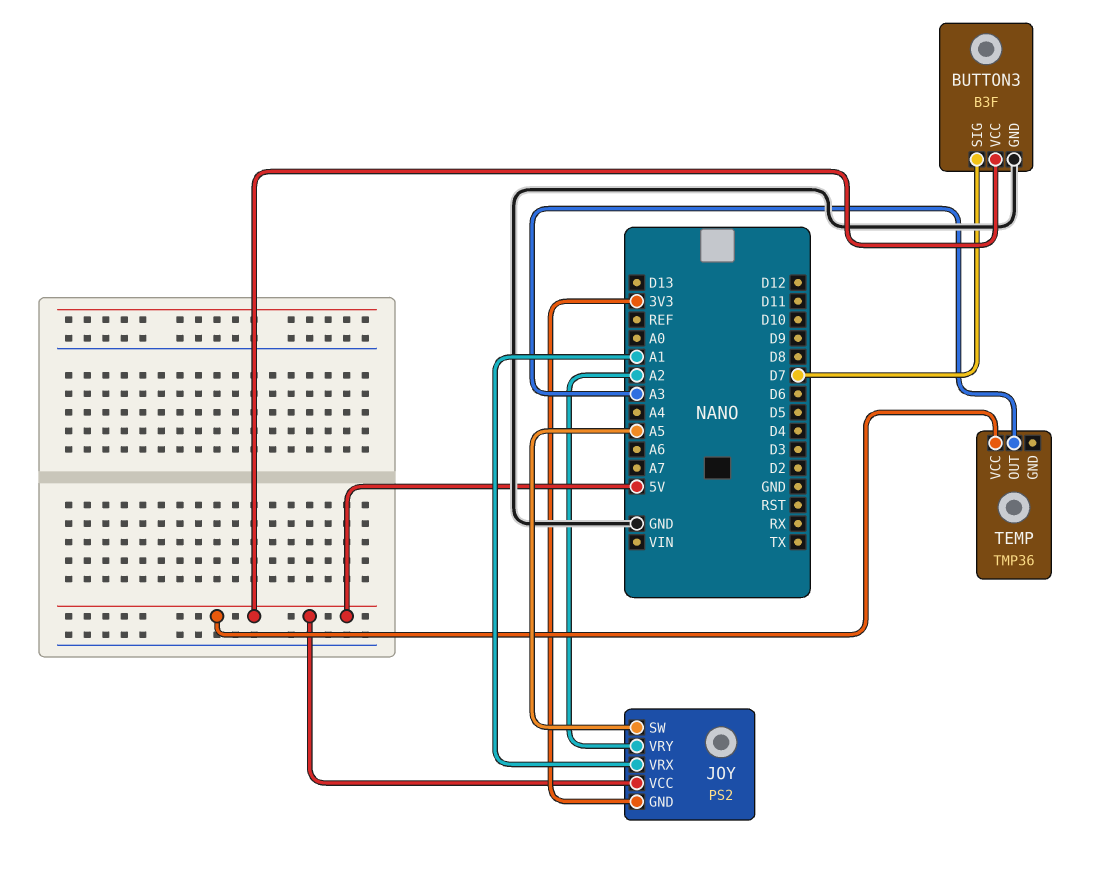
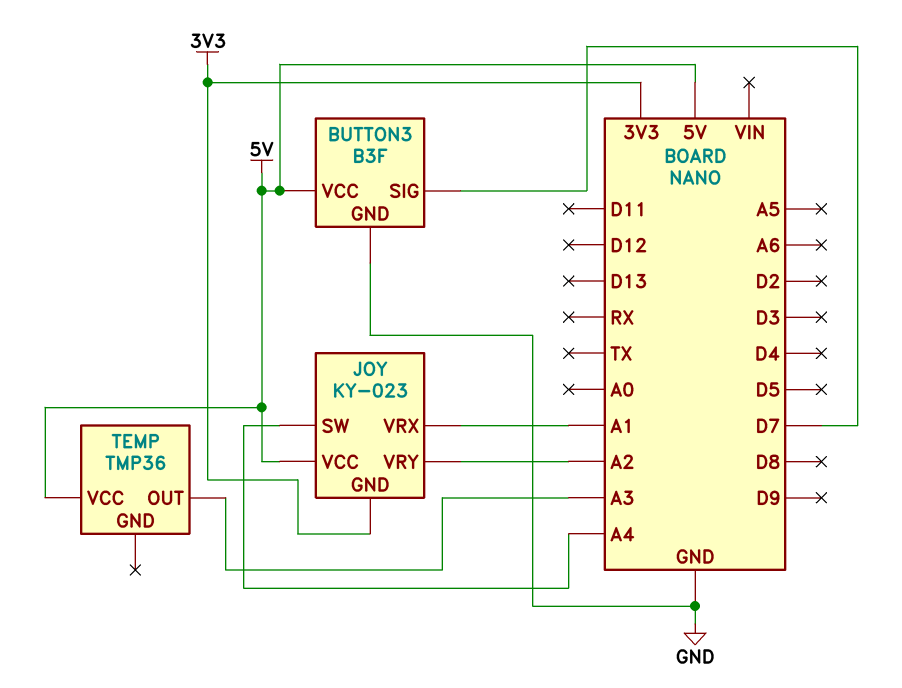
JOY: PS2 -> KY-023
JOY pin SW: A5 -> A4

